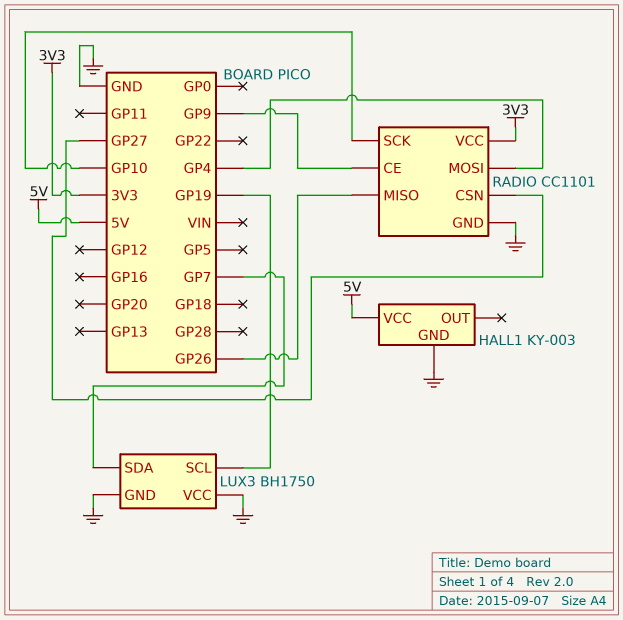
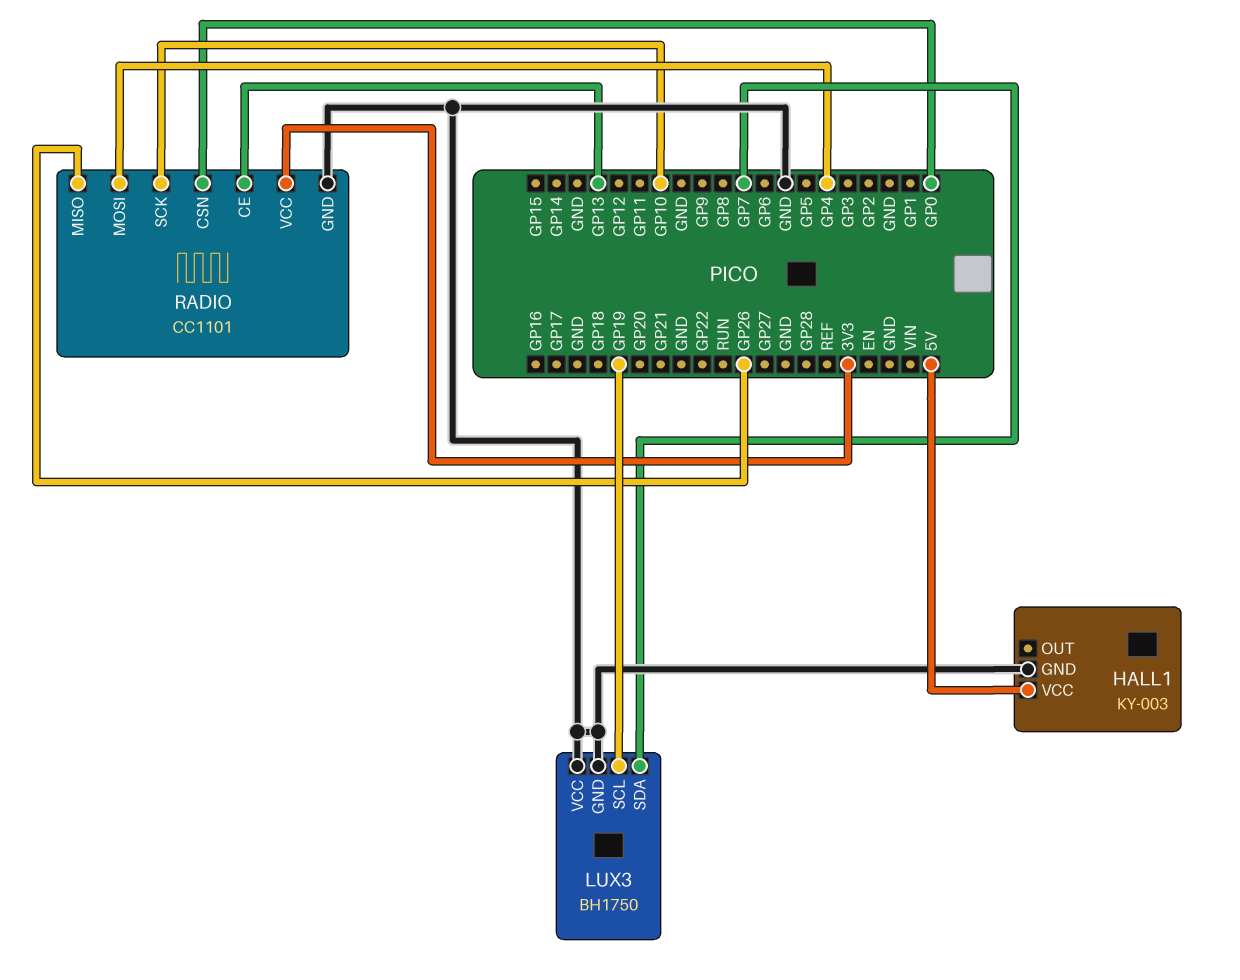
RADIO pin CE: GP9 -> GP13
RADIO pin CSN: GP27 -> GP0

